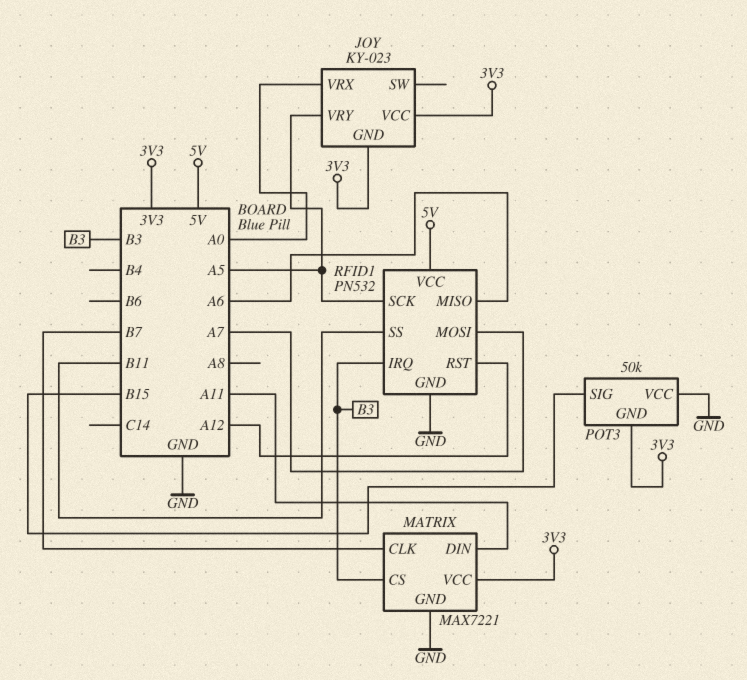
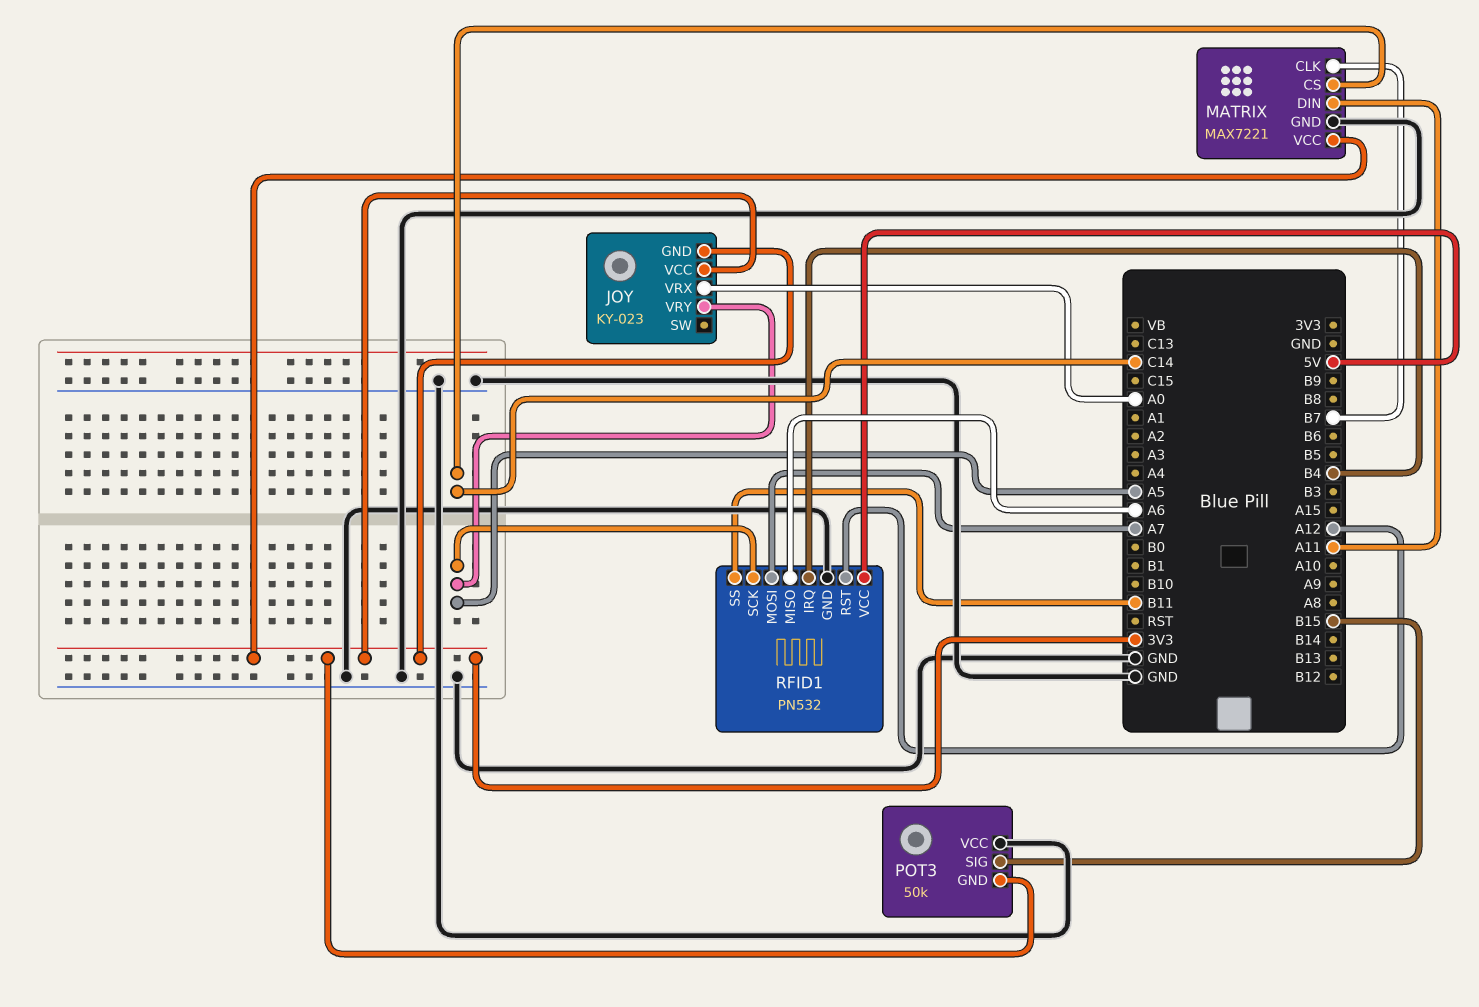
MATRIX pin CS: B3 -> C14
RFID1 pin IRQ: B3 -> B4

